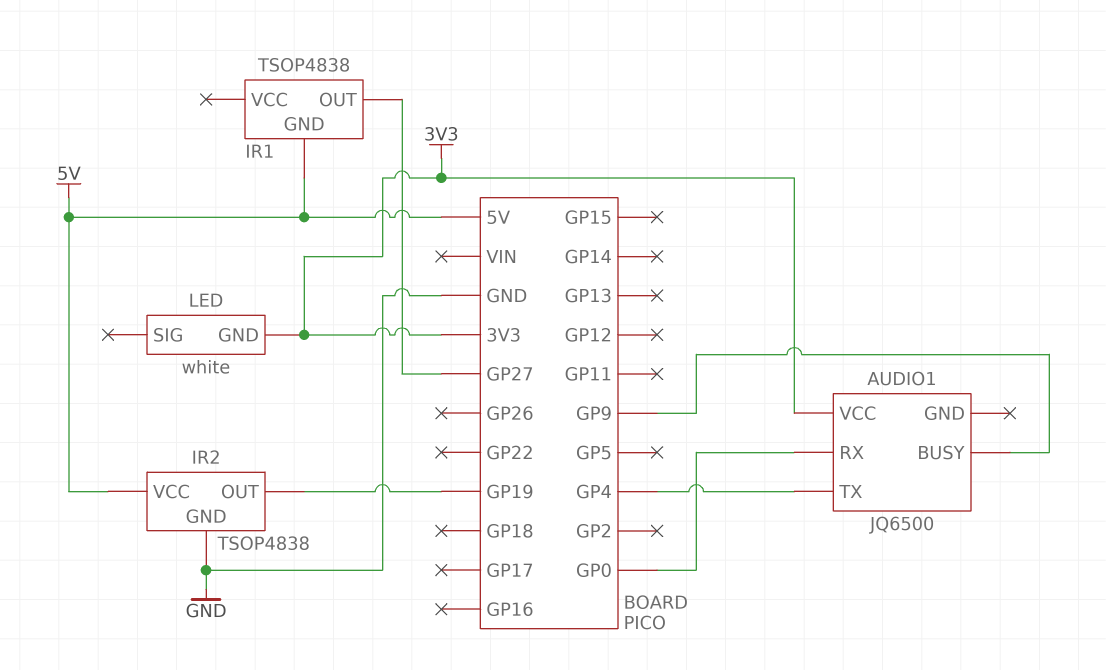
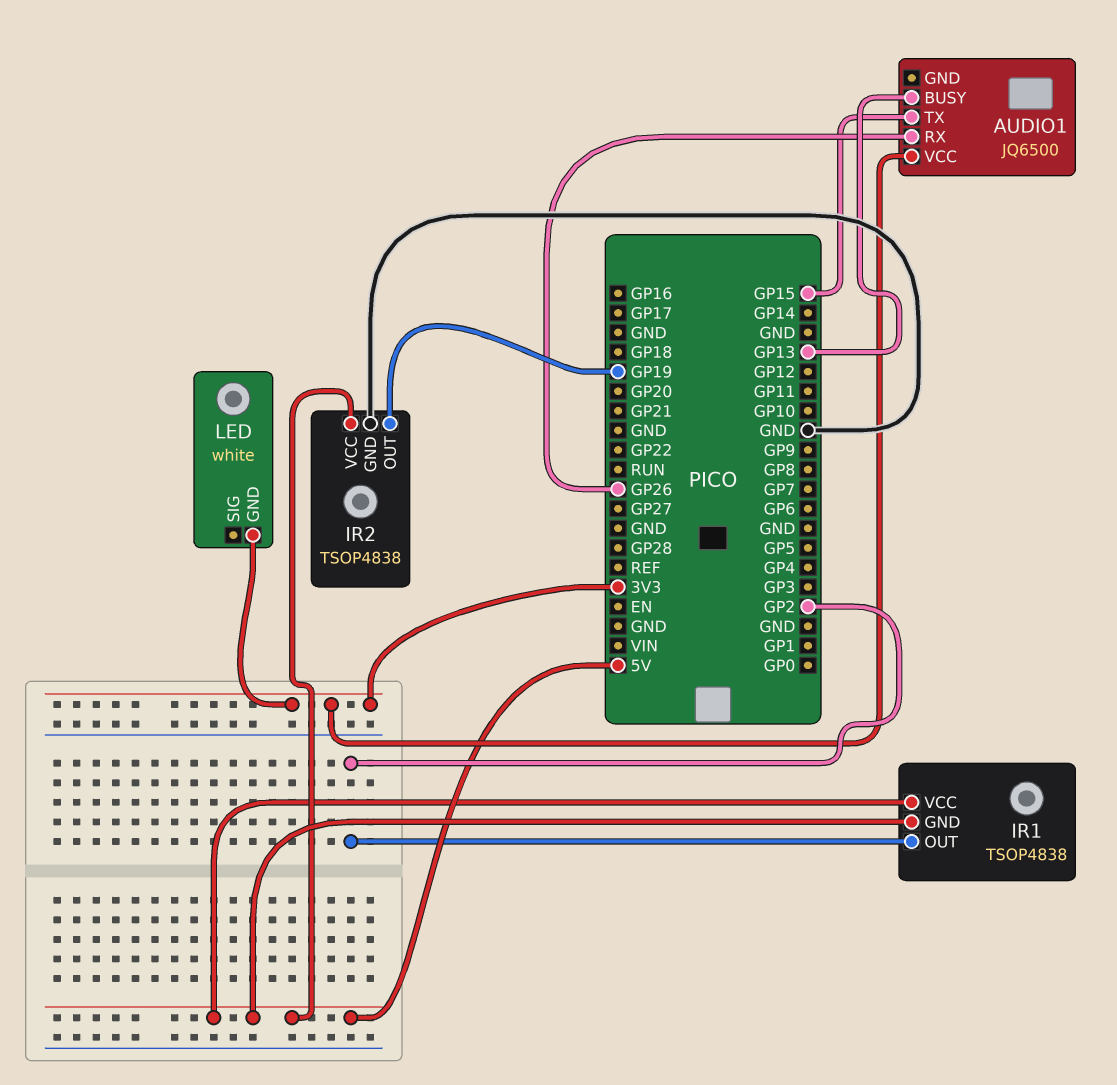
AUDIO1 pin BUSY: GP9 -> GP13
AUDIO1 pin RX: GP0 -> GP26
AUDIO1 pin TX: GP4 -> GP15
IR1 pin OUT: GP27 -> GP2
IR1 pin VCC: none -> 5V

